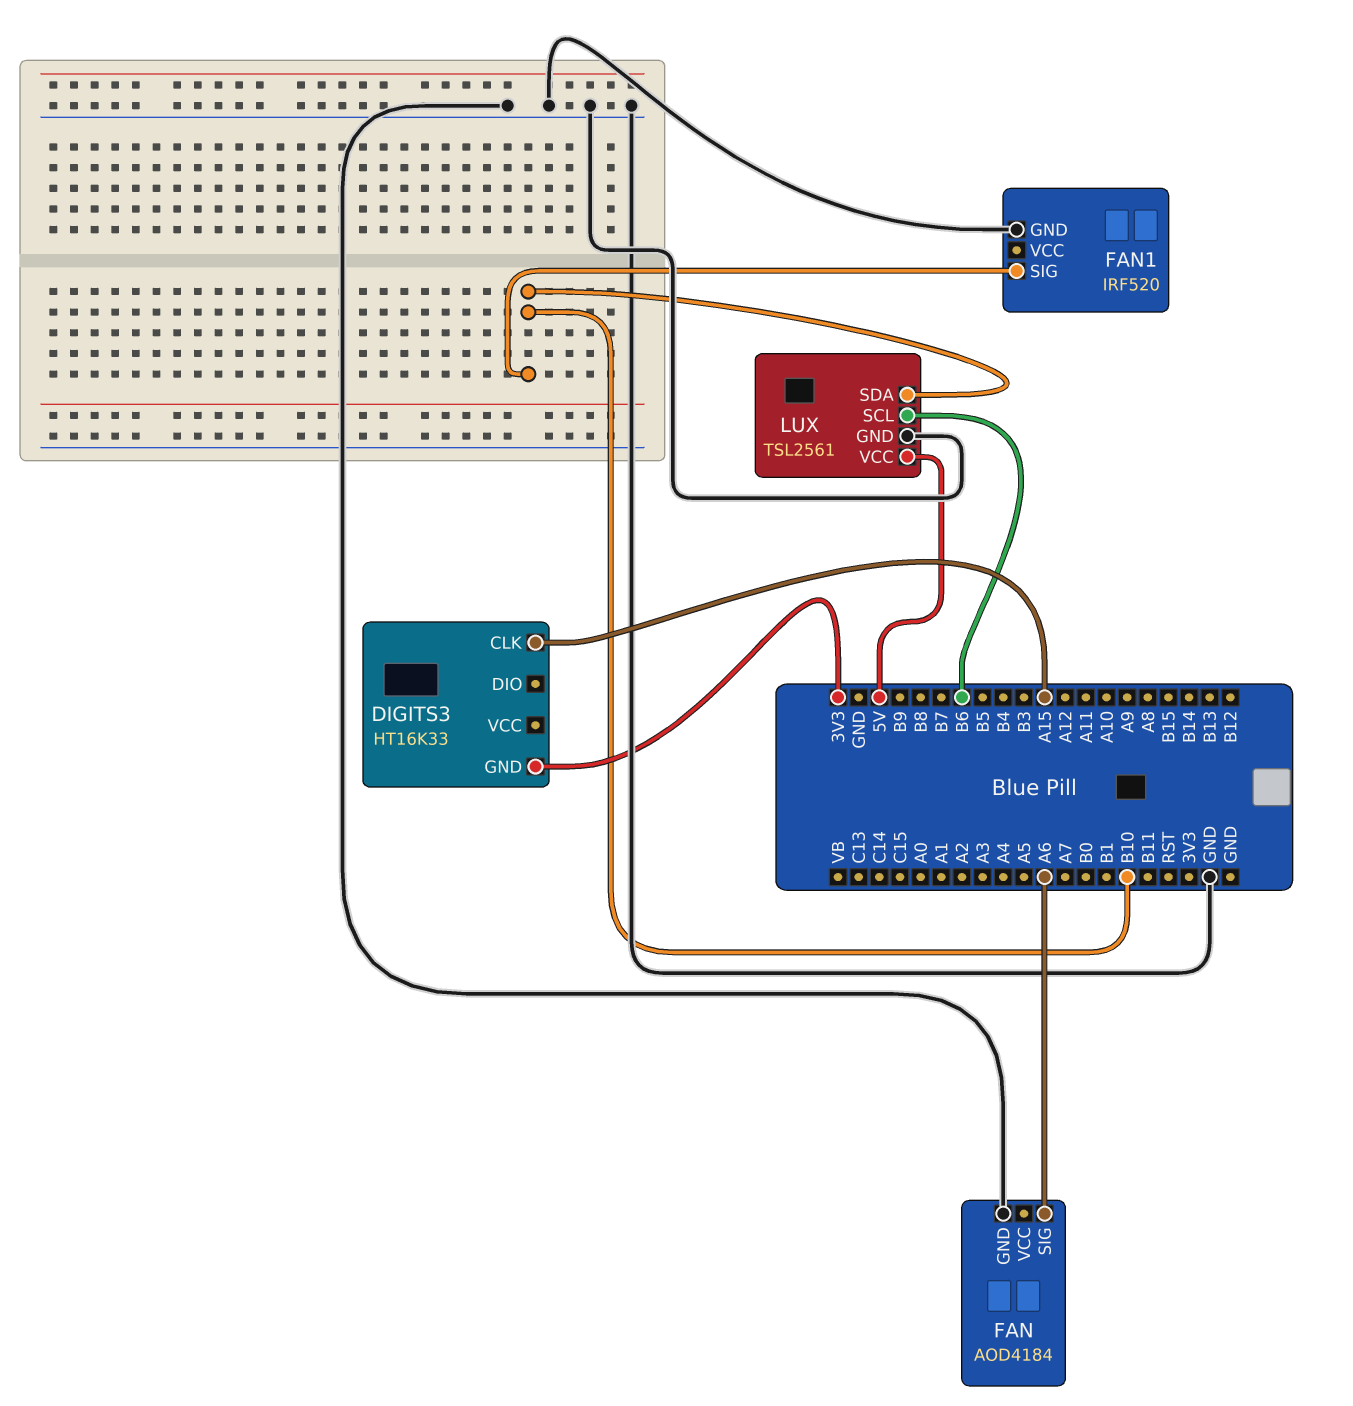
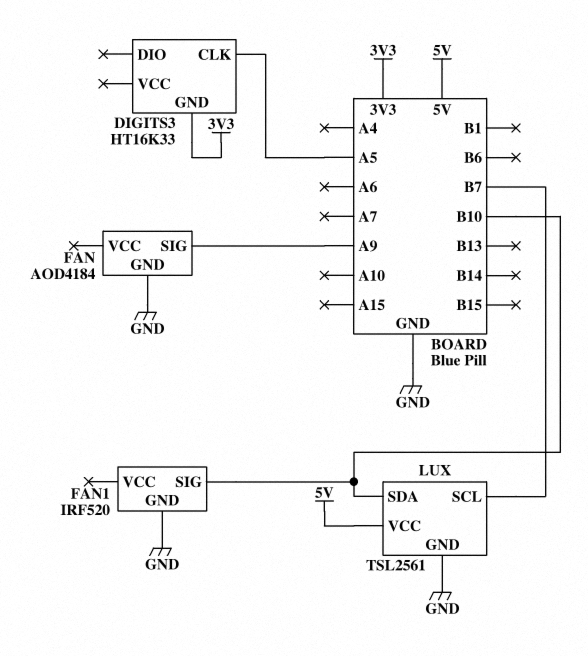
DIGITS3 pin CLK: A15 -> A5
FAN pin SIG: A6 -> A9
LUX pin SCL: B6 -> B7

